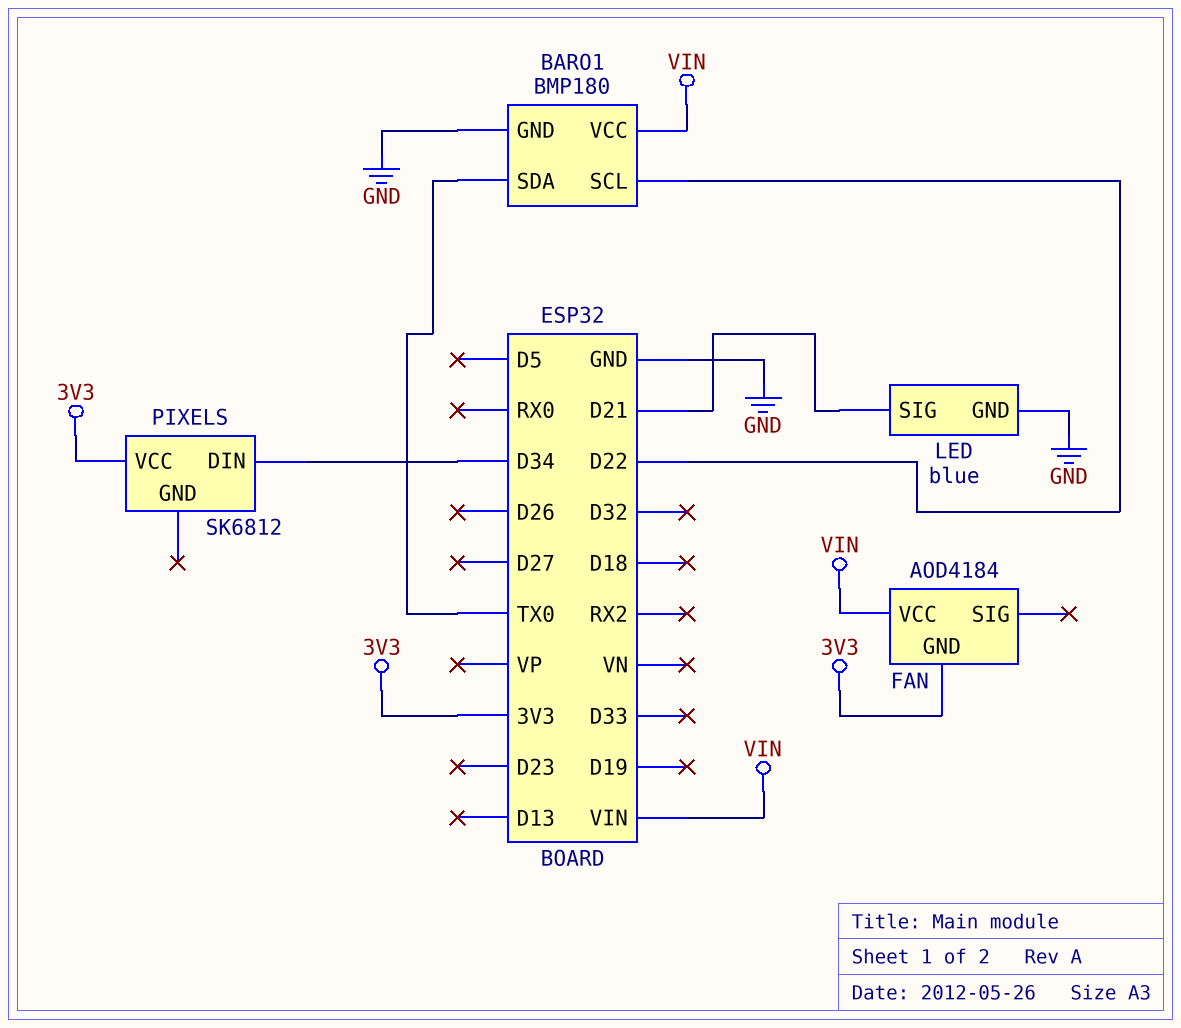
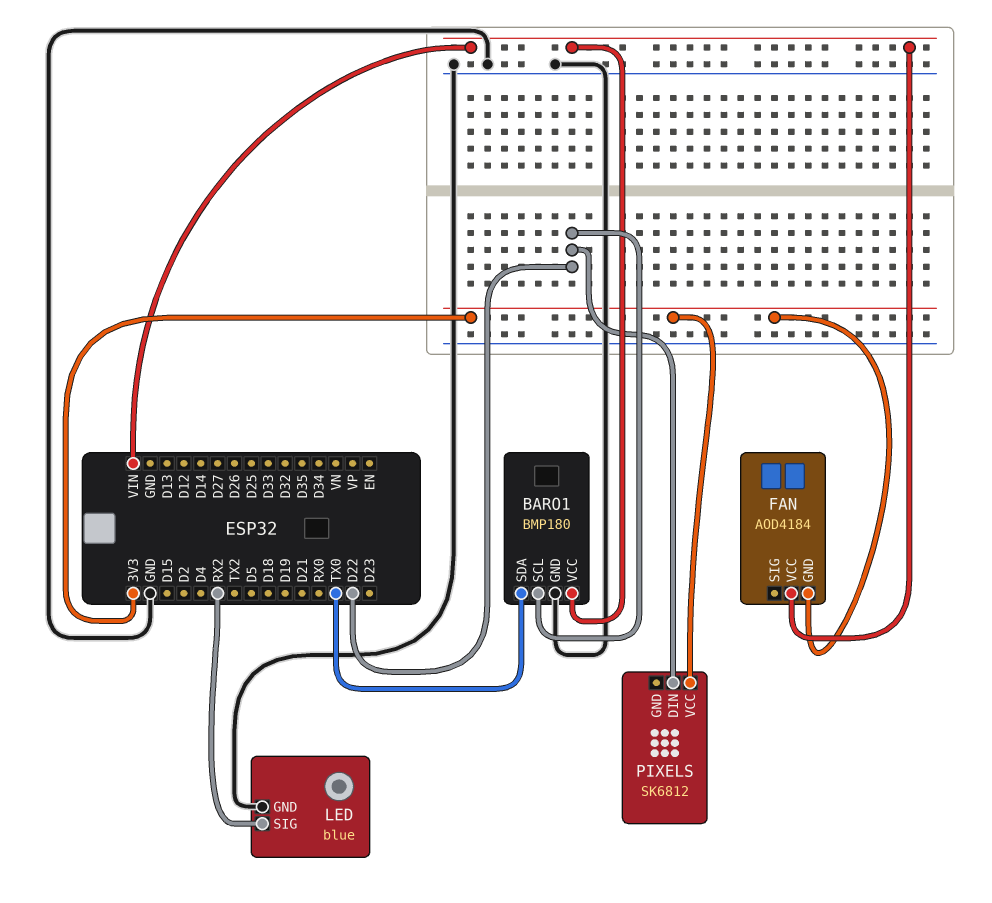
LED pin SIG: D21 -> RX2
PIXELS pin DIN: D34 -> D22

